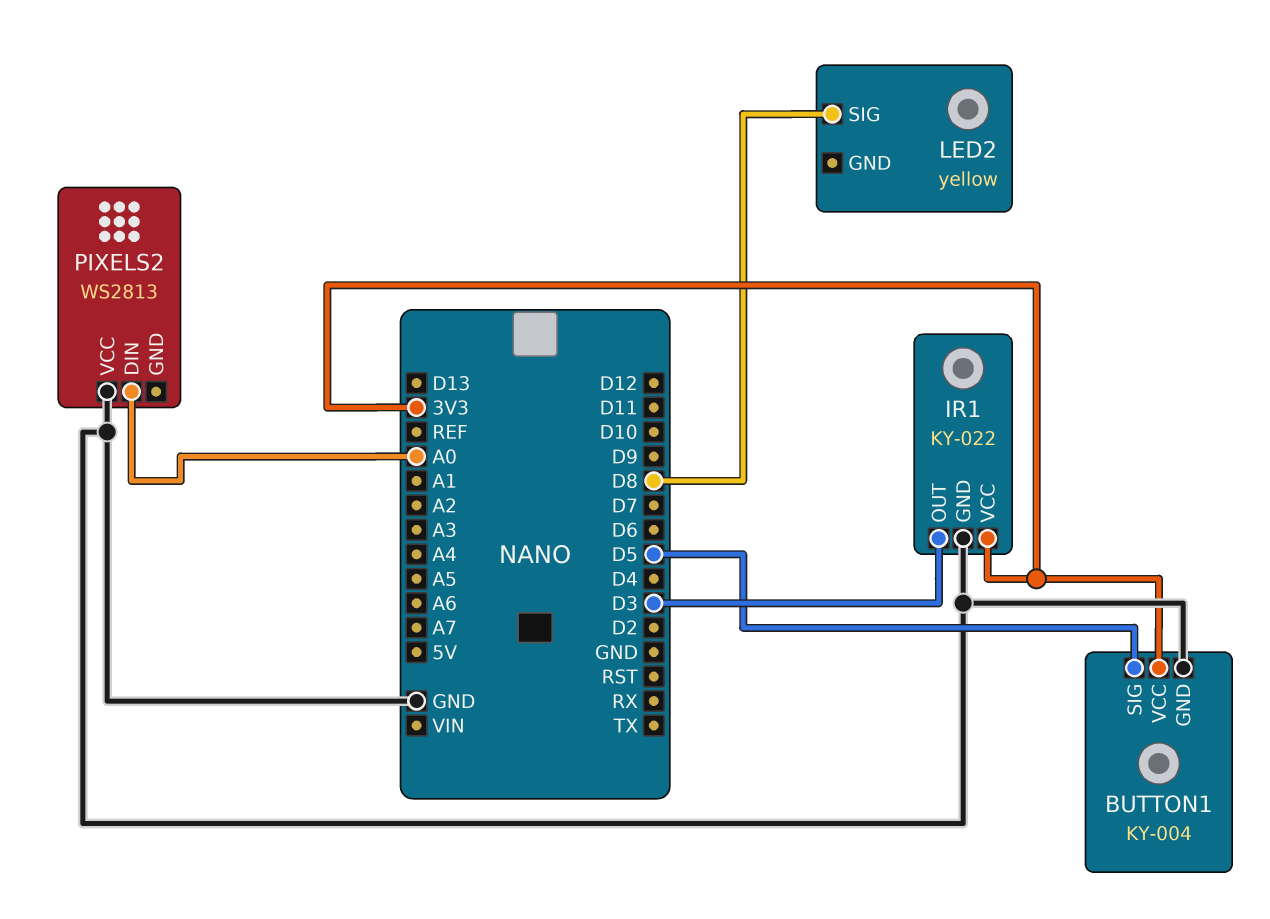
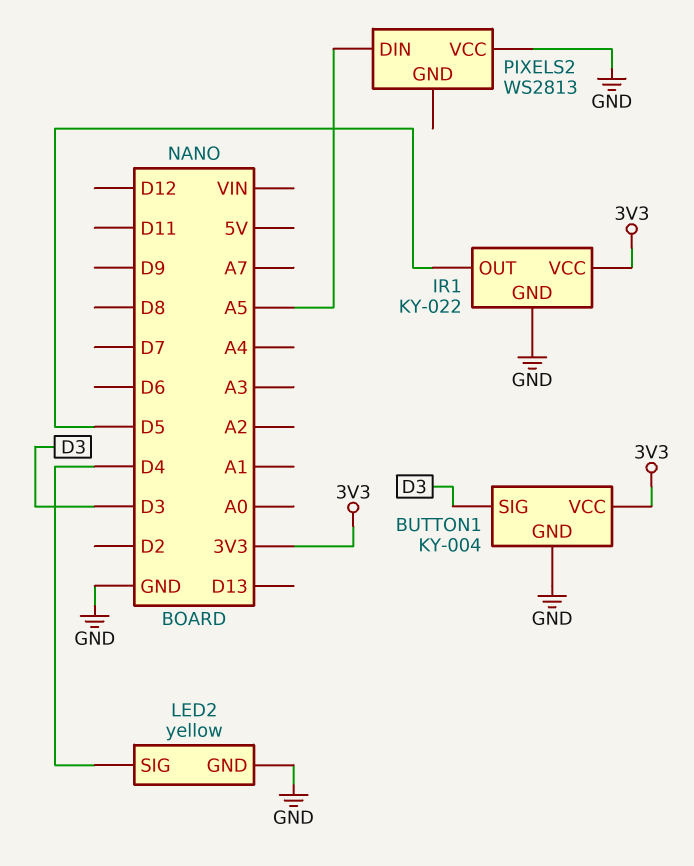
BUTTON1 pin SIG: D5 -> D3
IR1 pin OUT: D3 -> D5
LED2 pin GND: none -> GND
LED2 pin SIG: D8 -> D4
PIXELS2 pin DIN: A0 -> A5

